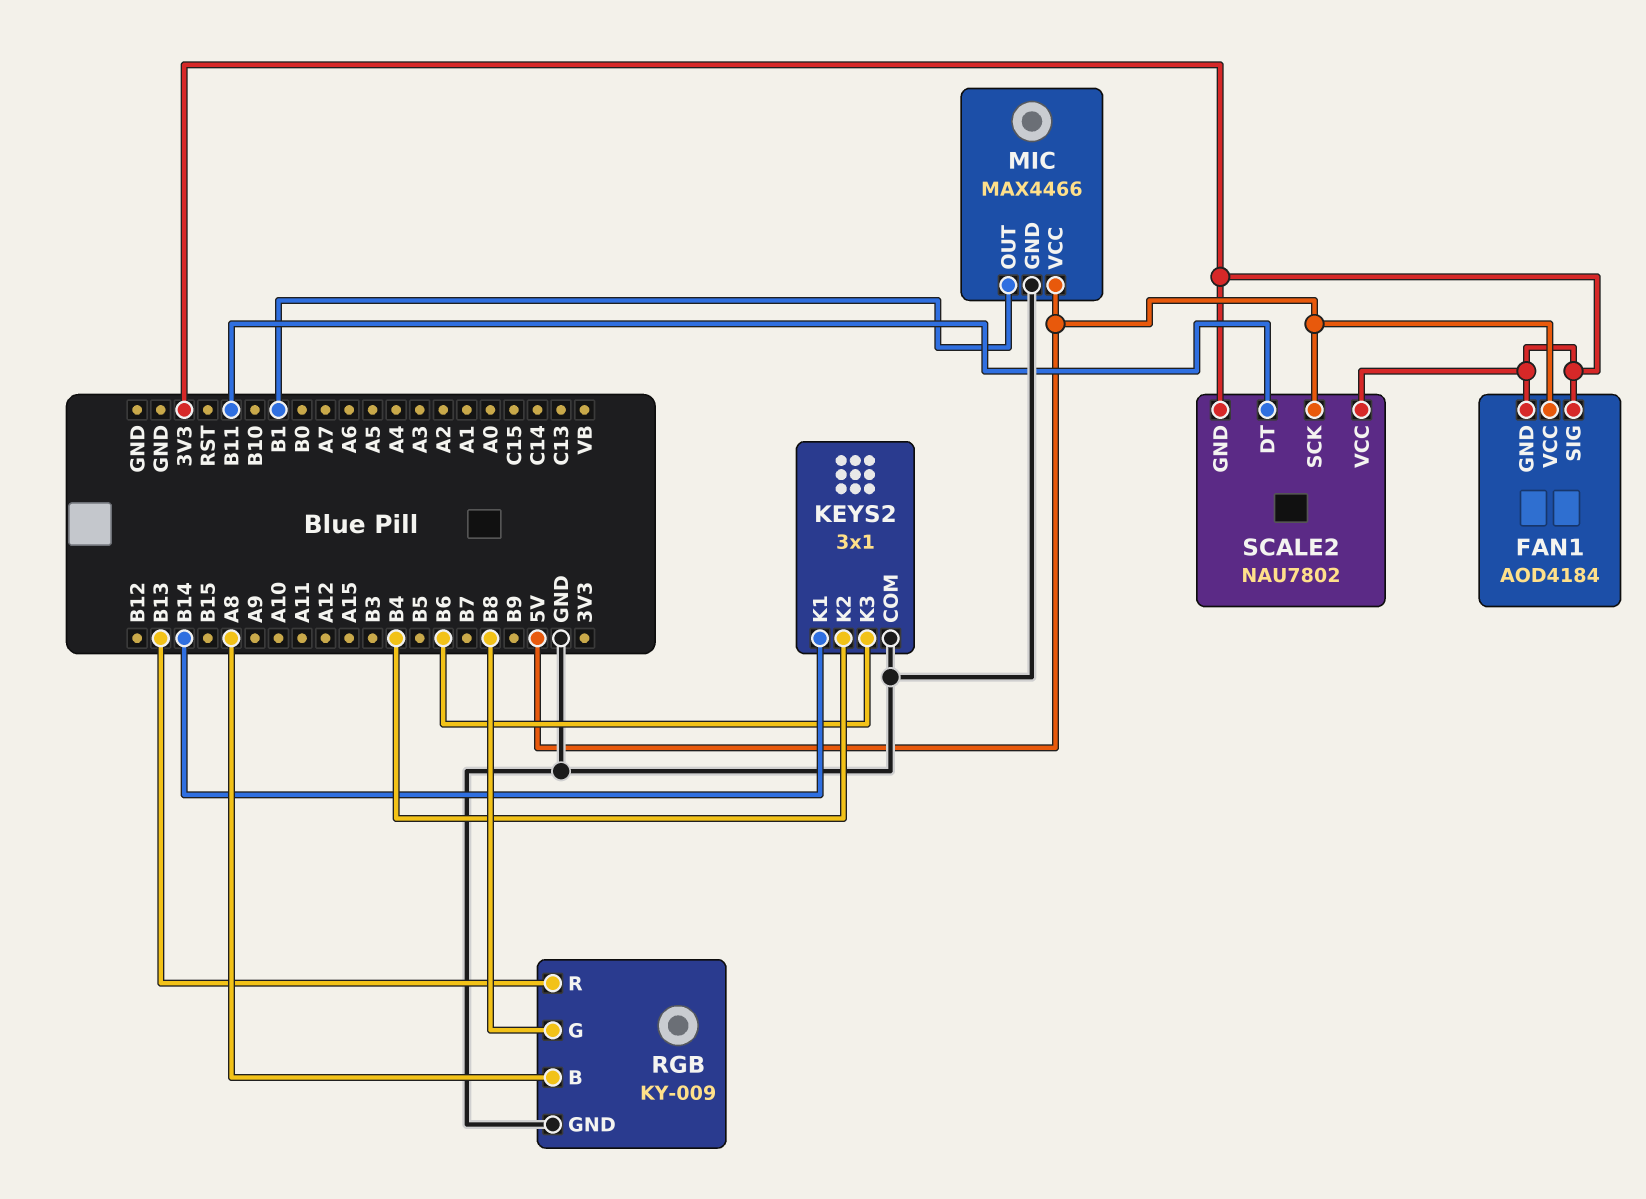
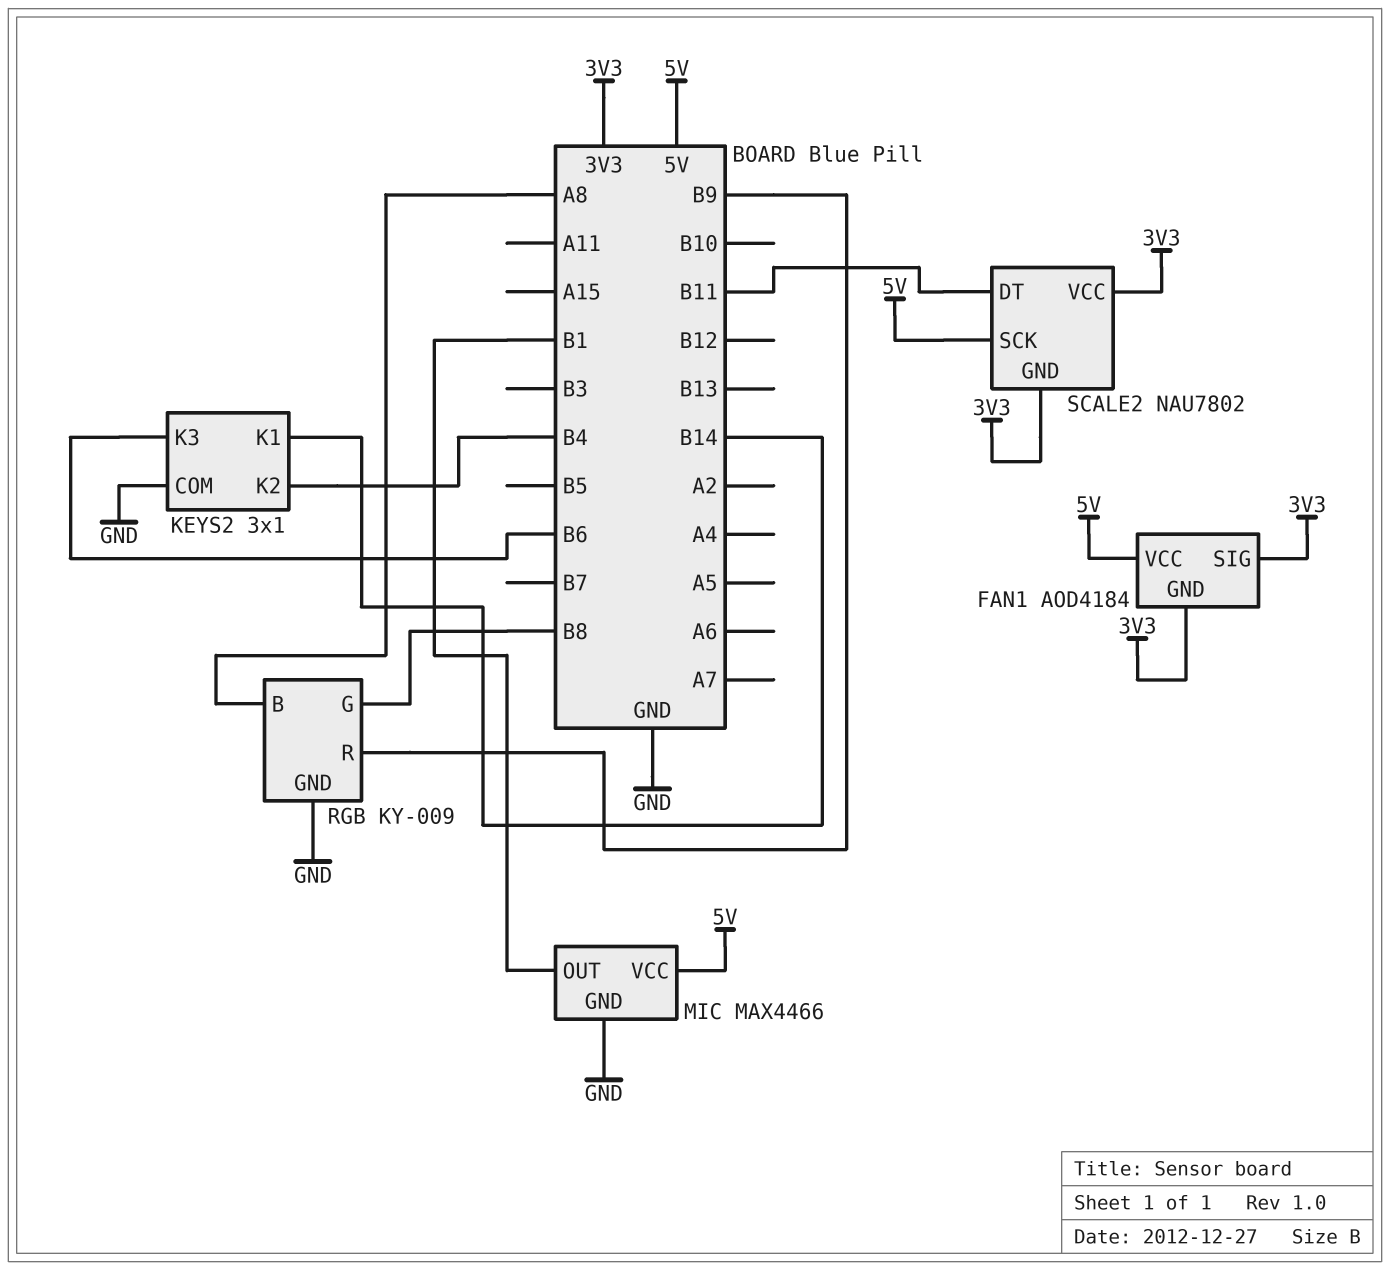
RGB pin R: B13 -> B9

